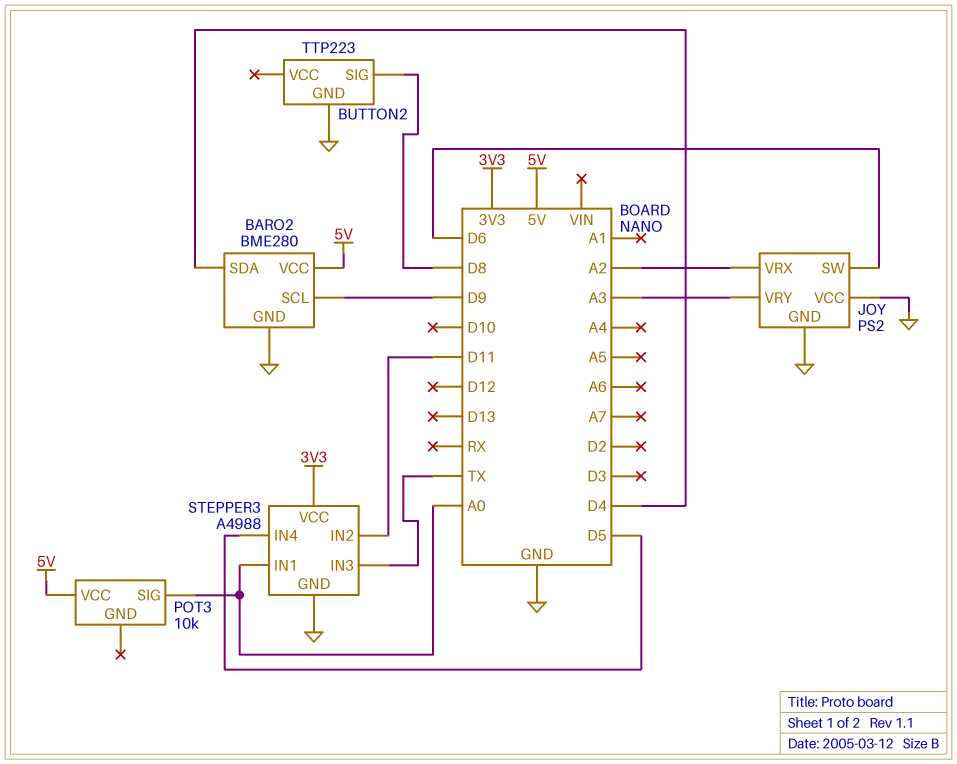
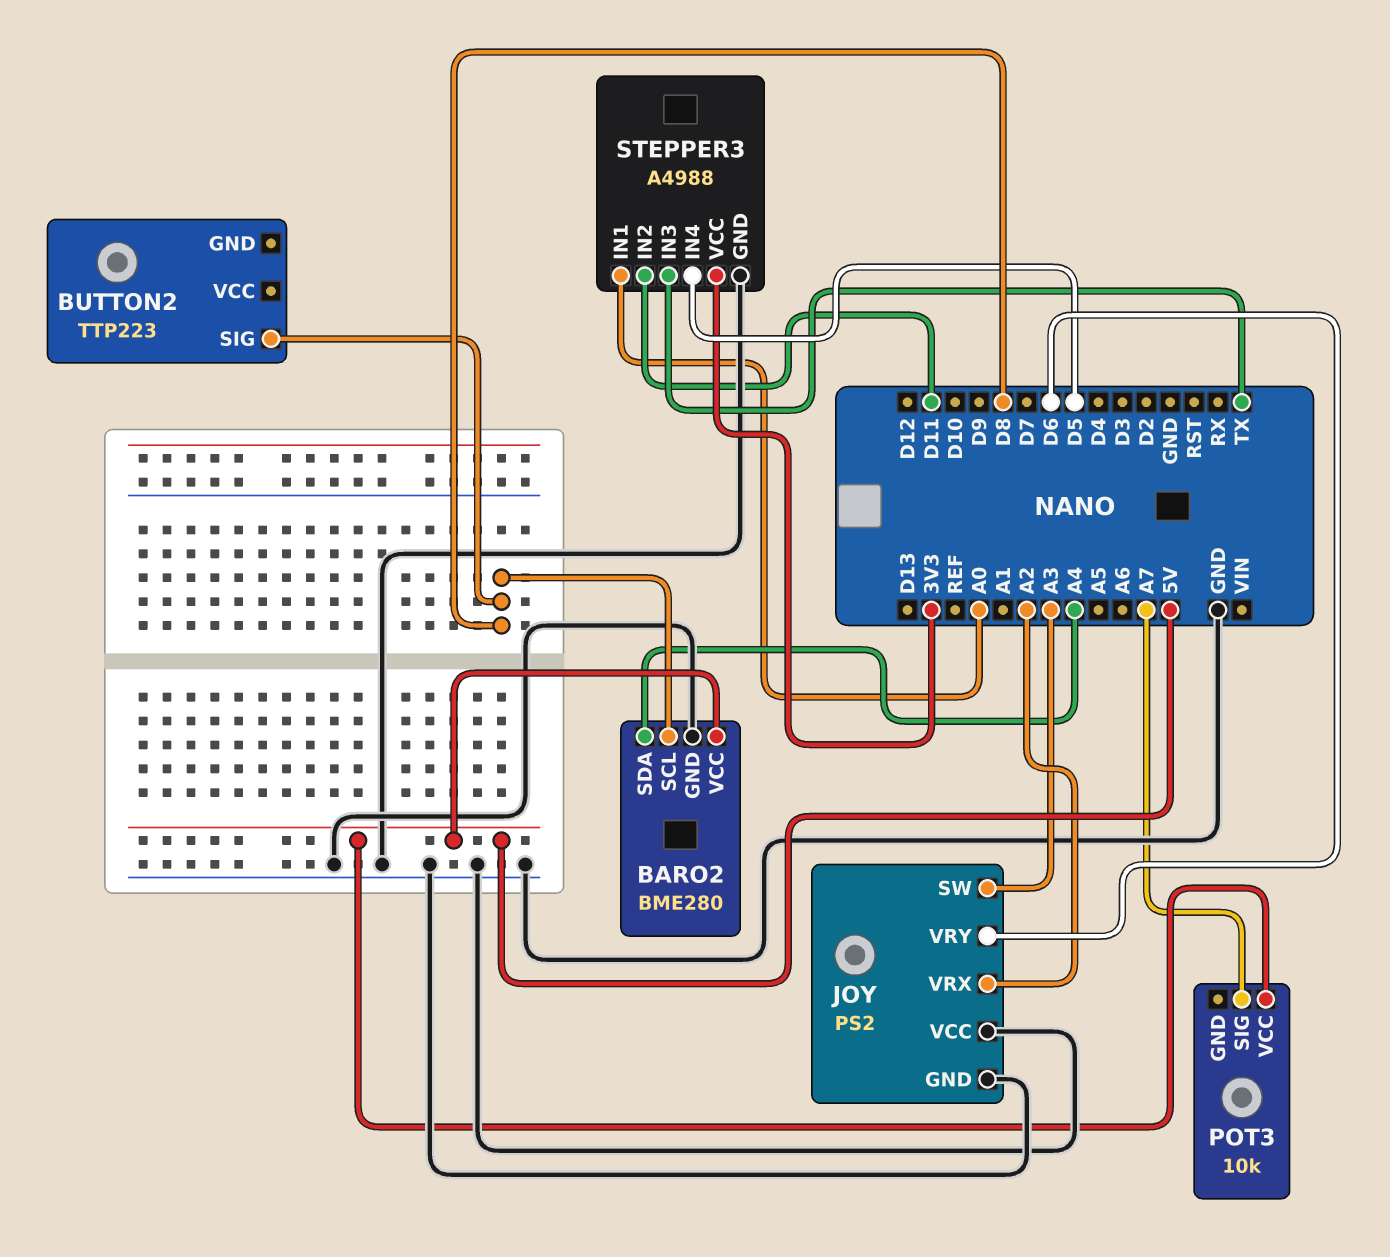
BARO2 pin SCL: D9 -> D8
BARO2 pin SDA: D4 -> A4
BUTTON2 pin GND: GND -> none
JOY pin SW: D6 -> A3
JOY pin VRY: A3 -> D6
POT3 pin SIG: A0 -> A7

